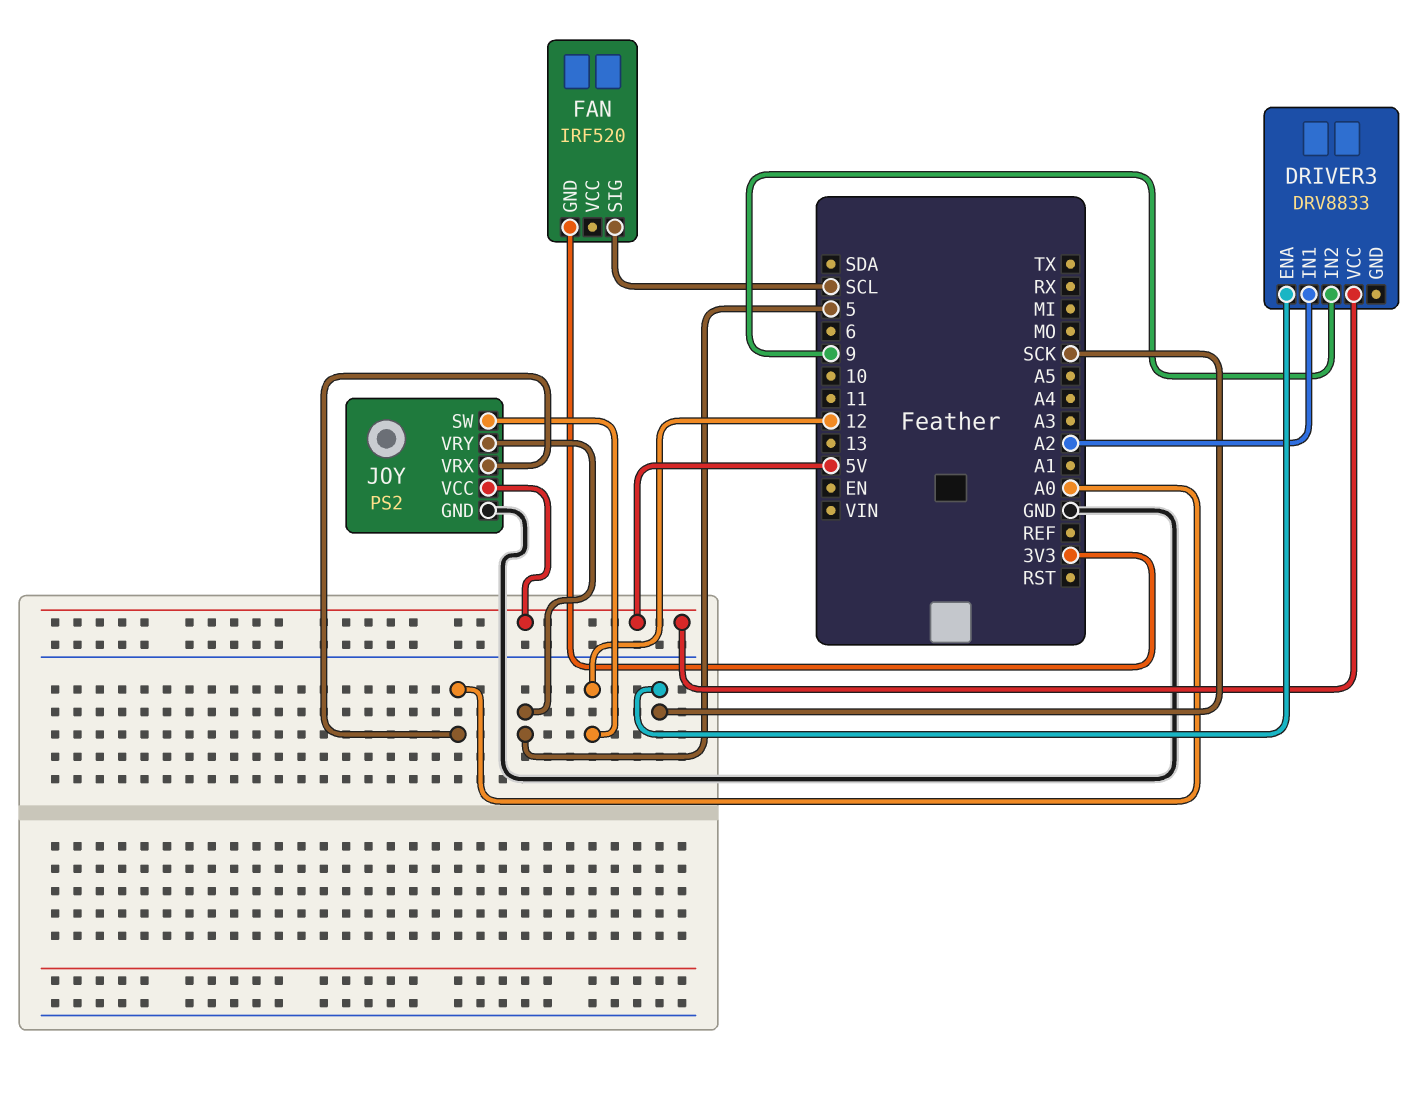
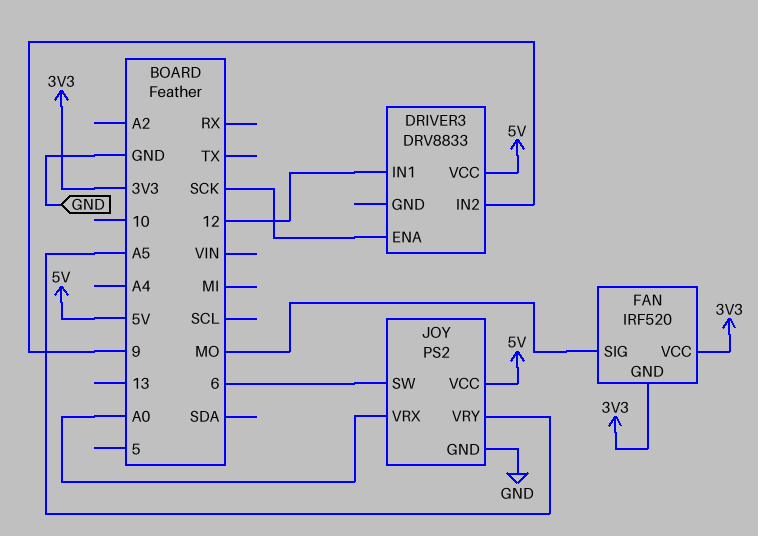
DRIVER3 pin IN1: A2 -> 12
FAN pin SIG: SCL -> MO
FAN pin VCC: none -> 3V3
JOY pin SW: 12 -> 6
JOY pin VRY: 5 -> A5

